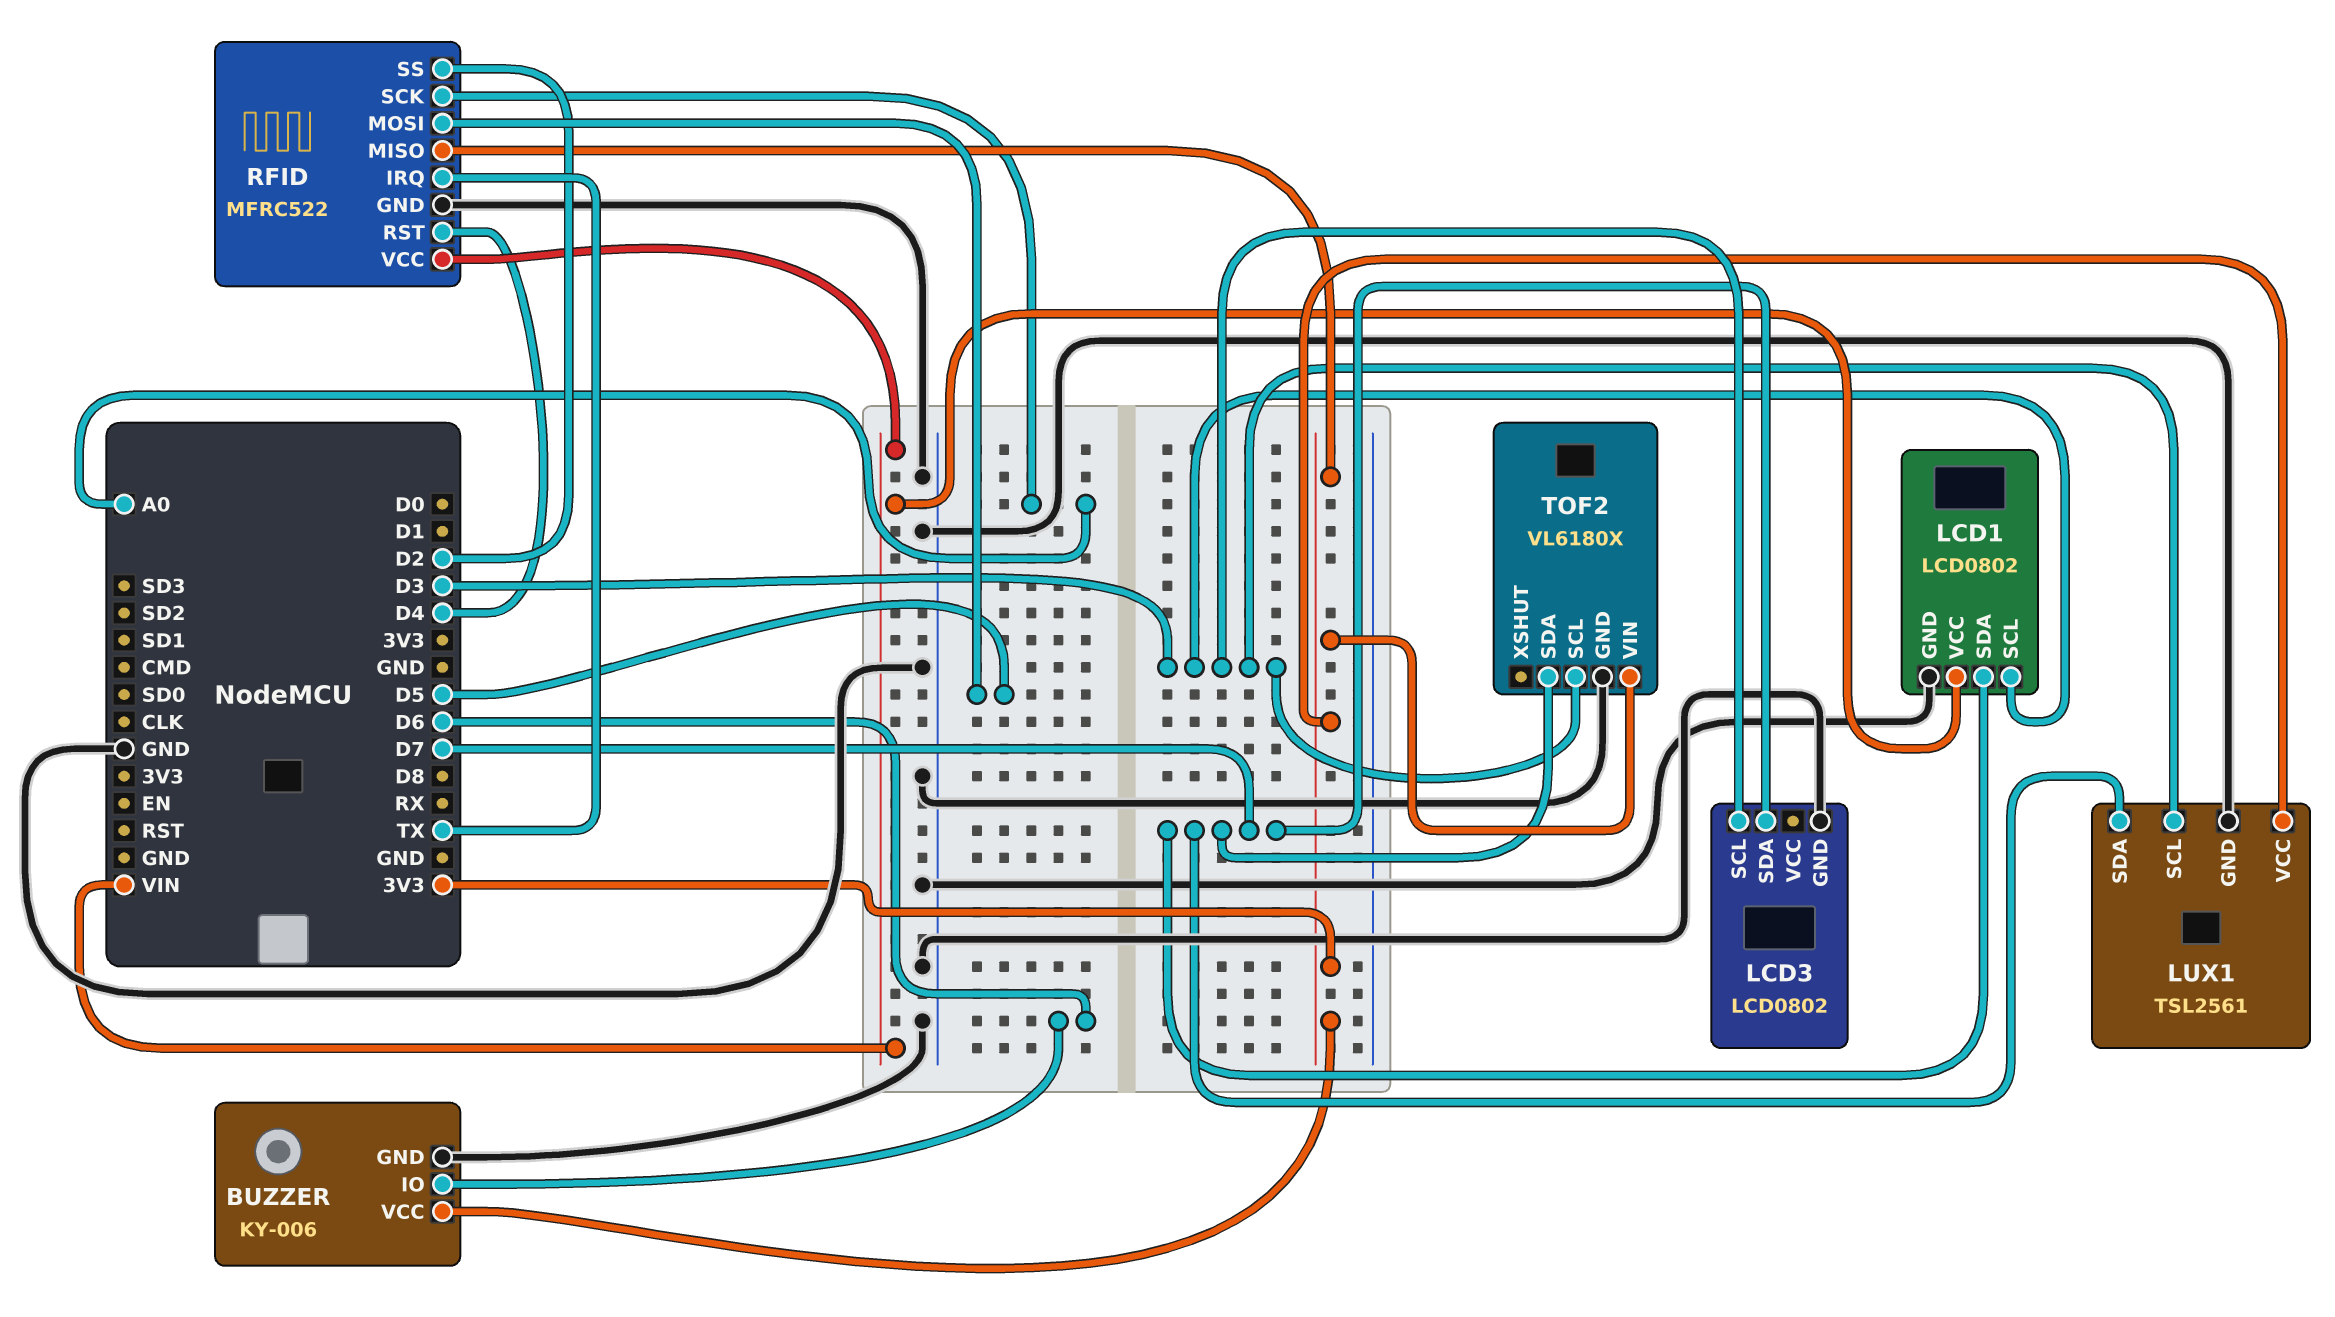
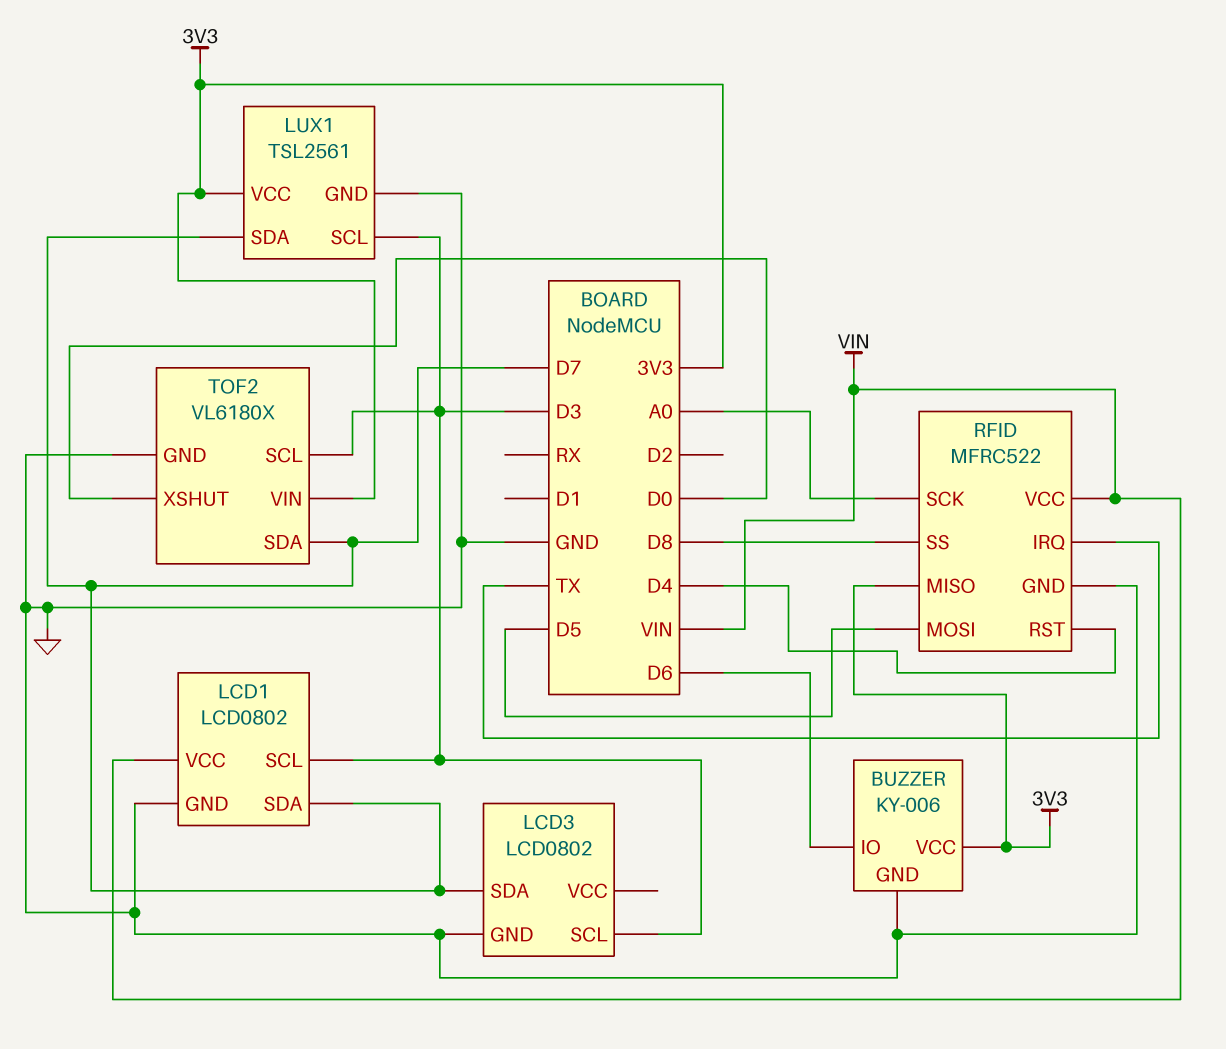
RFID pin SS: D2 -> D8
TOF2 pin XSHUT: none -> D0

